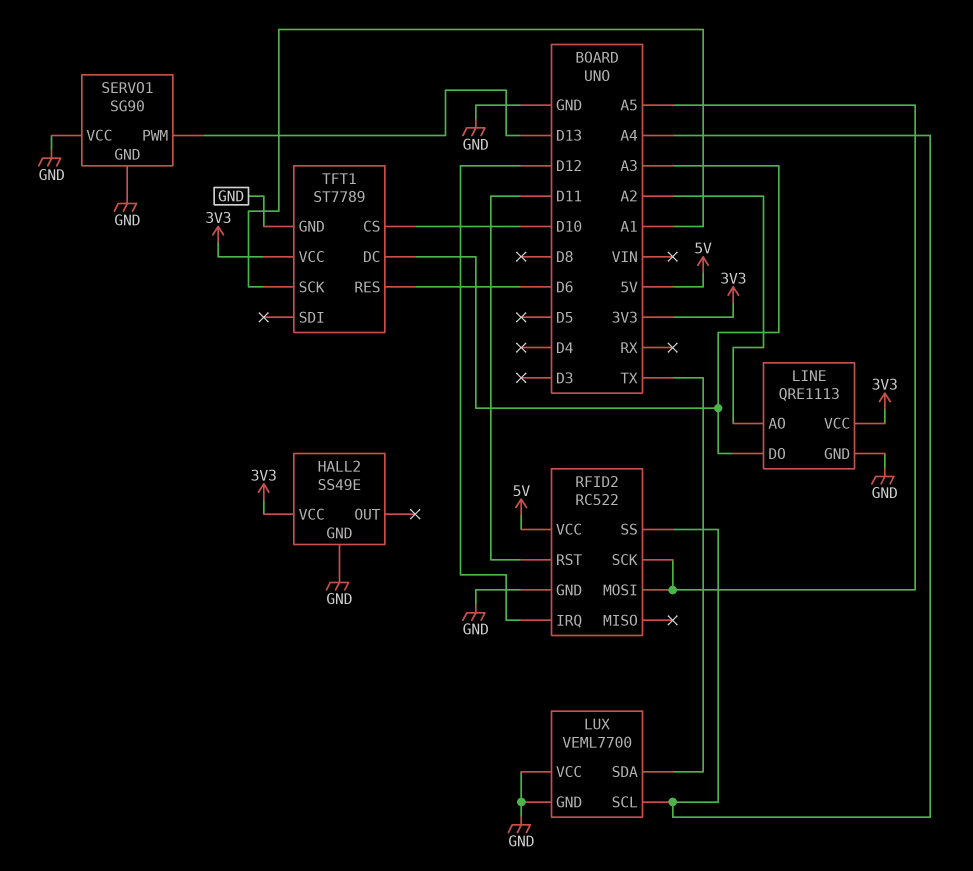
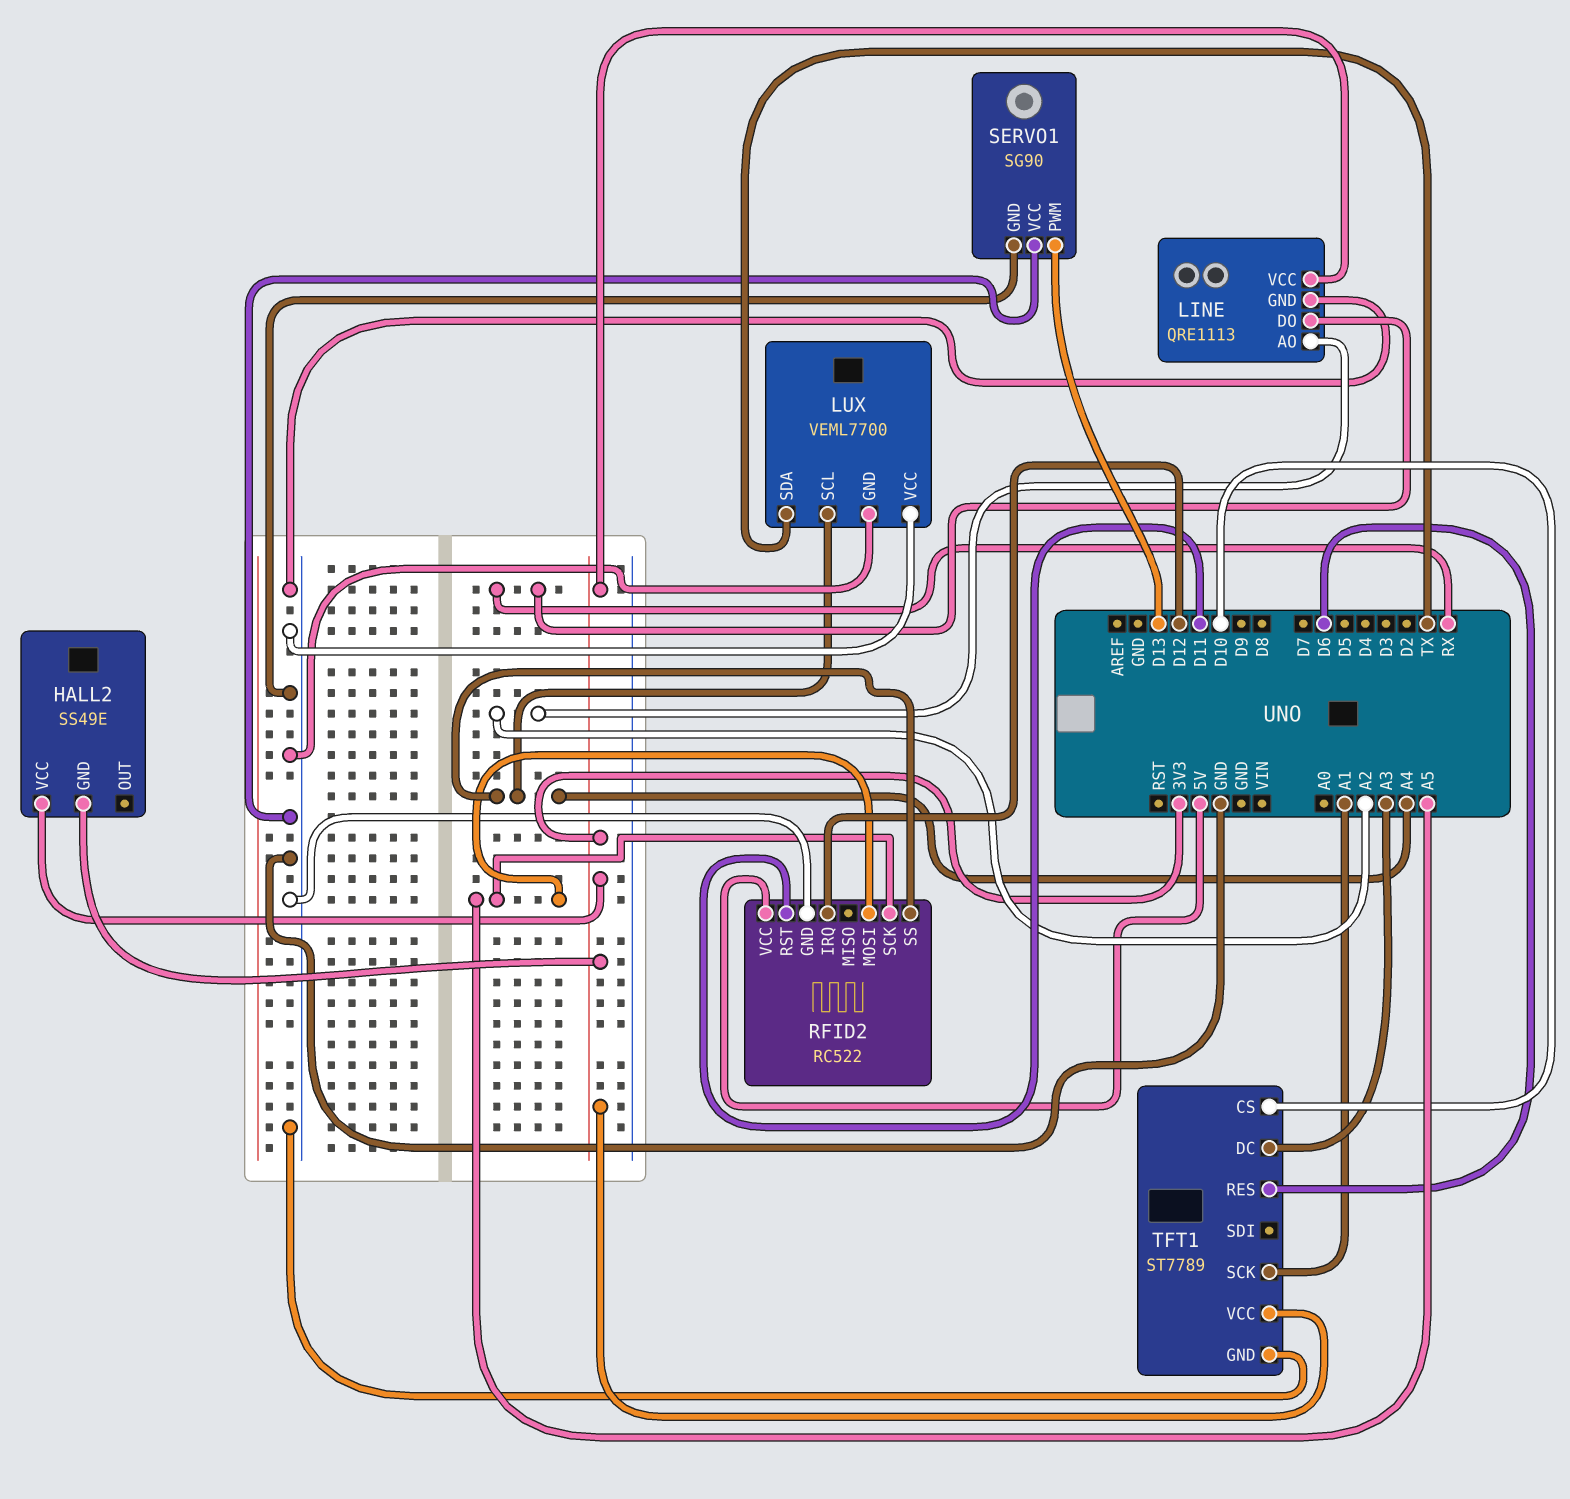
HALL2 pin GND: GND -> 3V3
LINE pin DO: A3 -> RX

